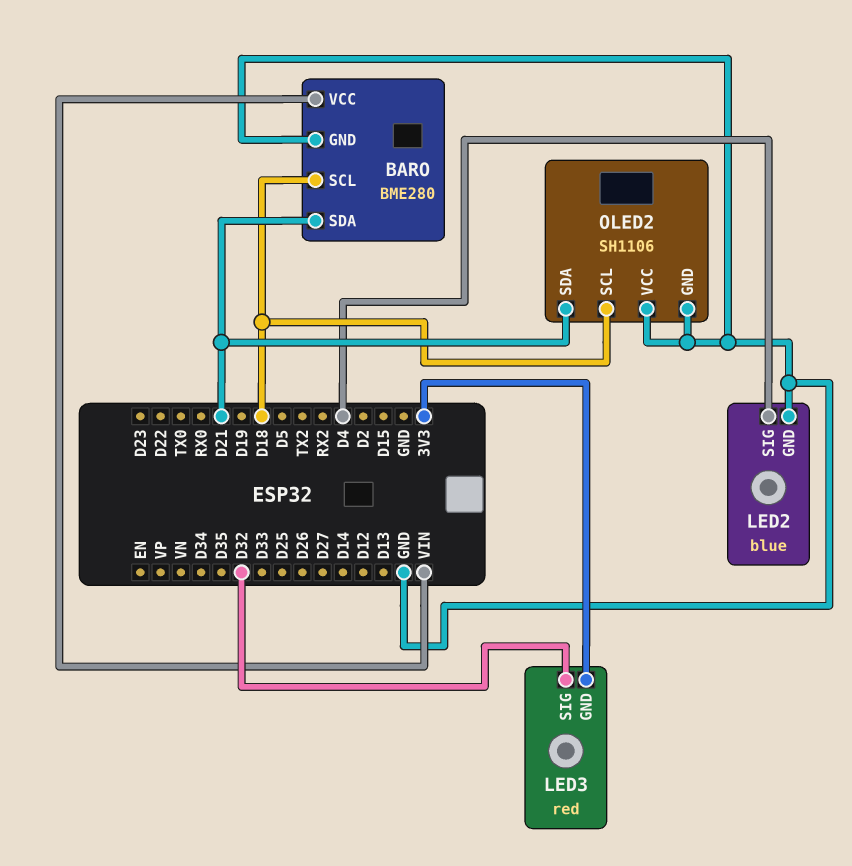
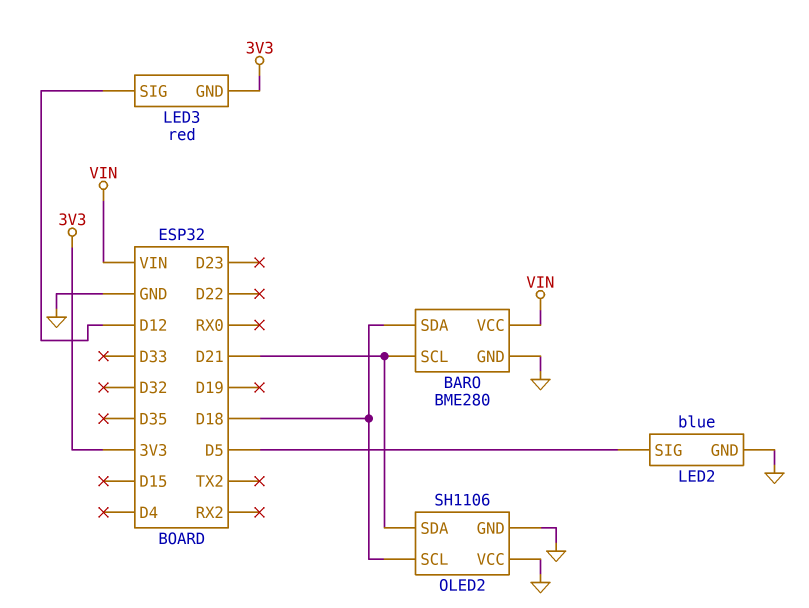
BARO pin SCL: D18 -> D21
BARO pin SDA: D21 -> D18
LED2 pin SIG: D4 -> D5
LED3 pin SIG: D32 -> D12

